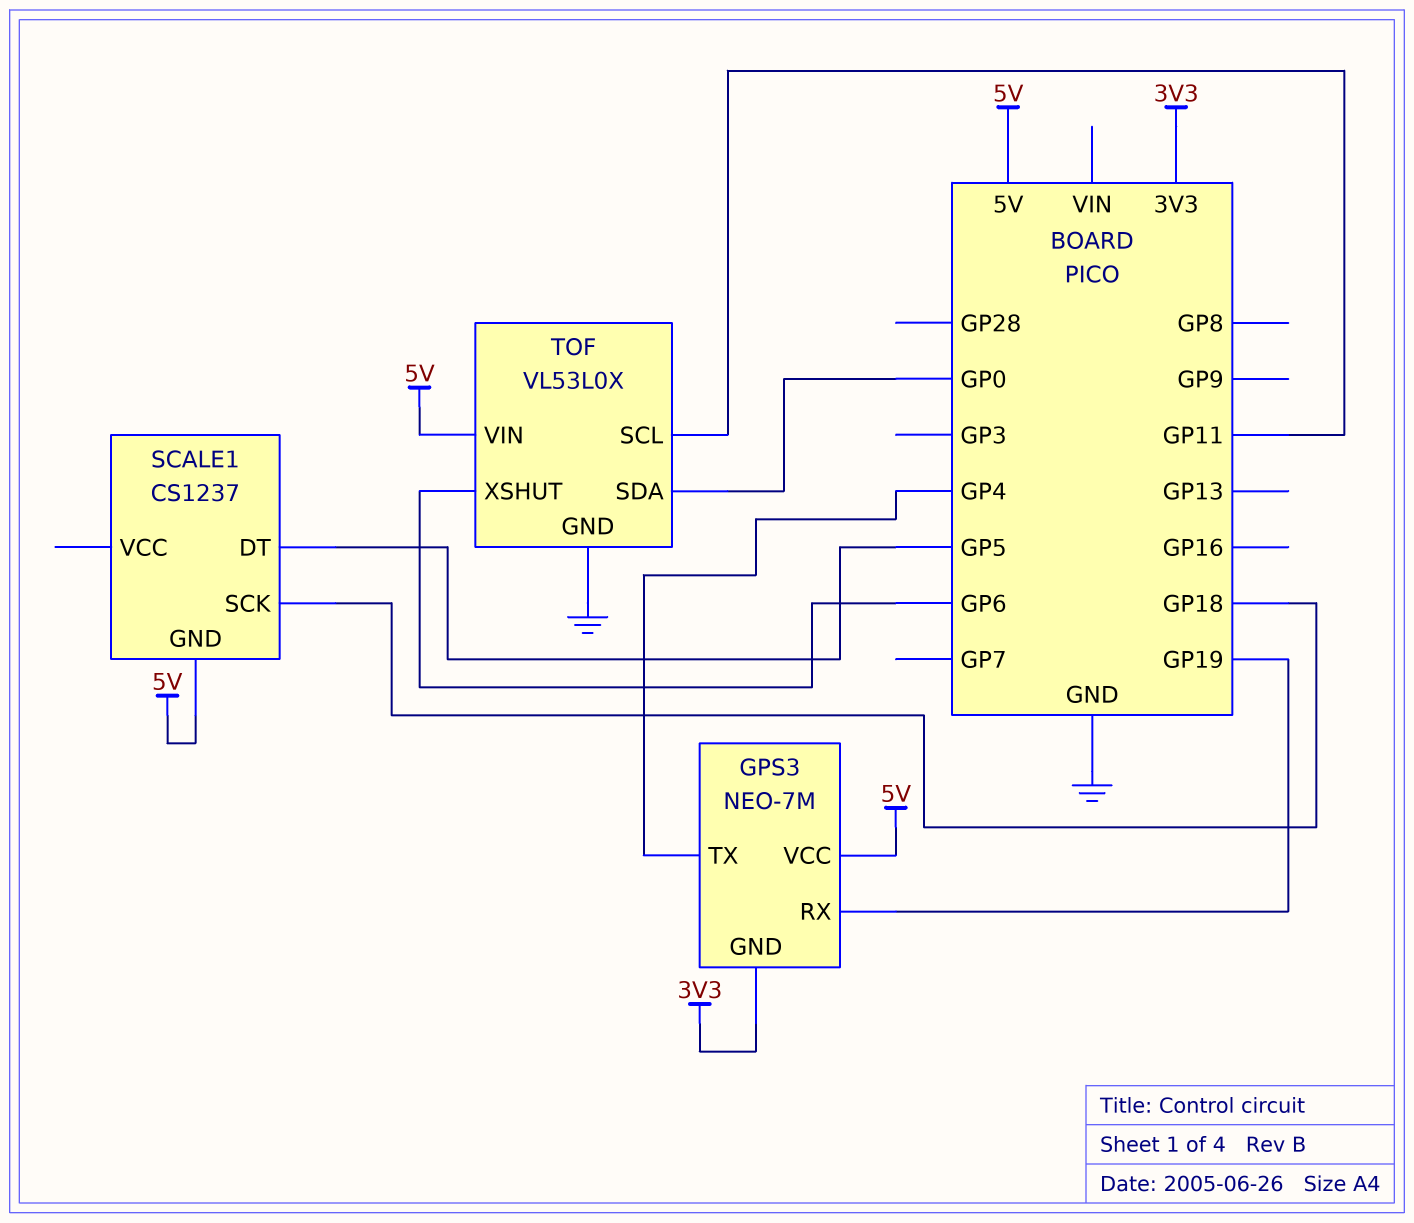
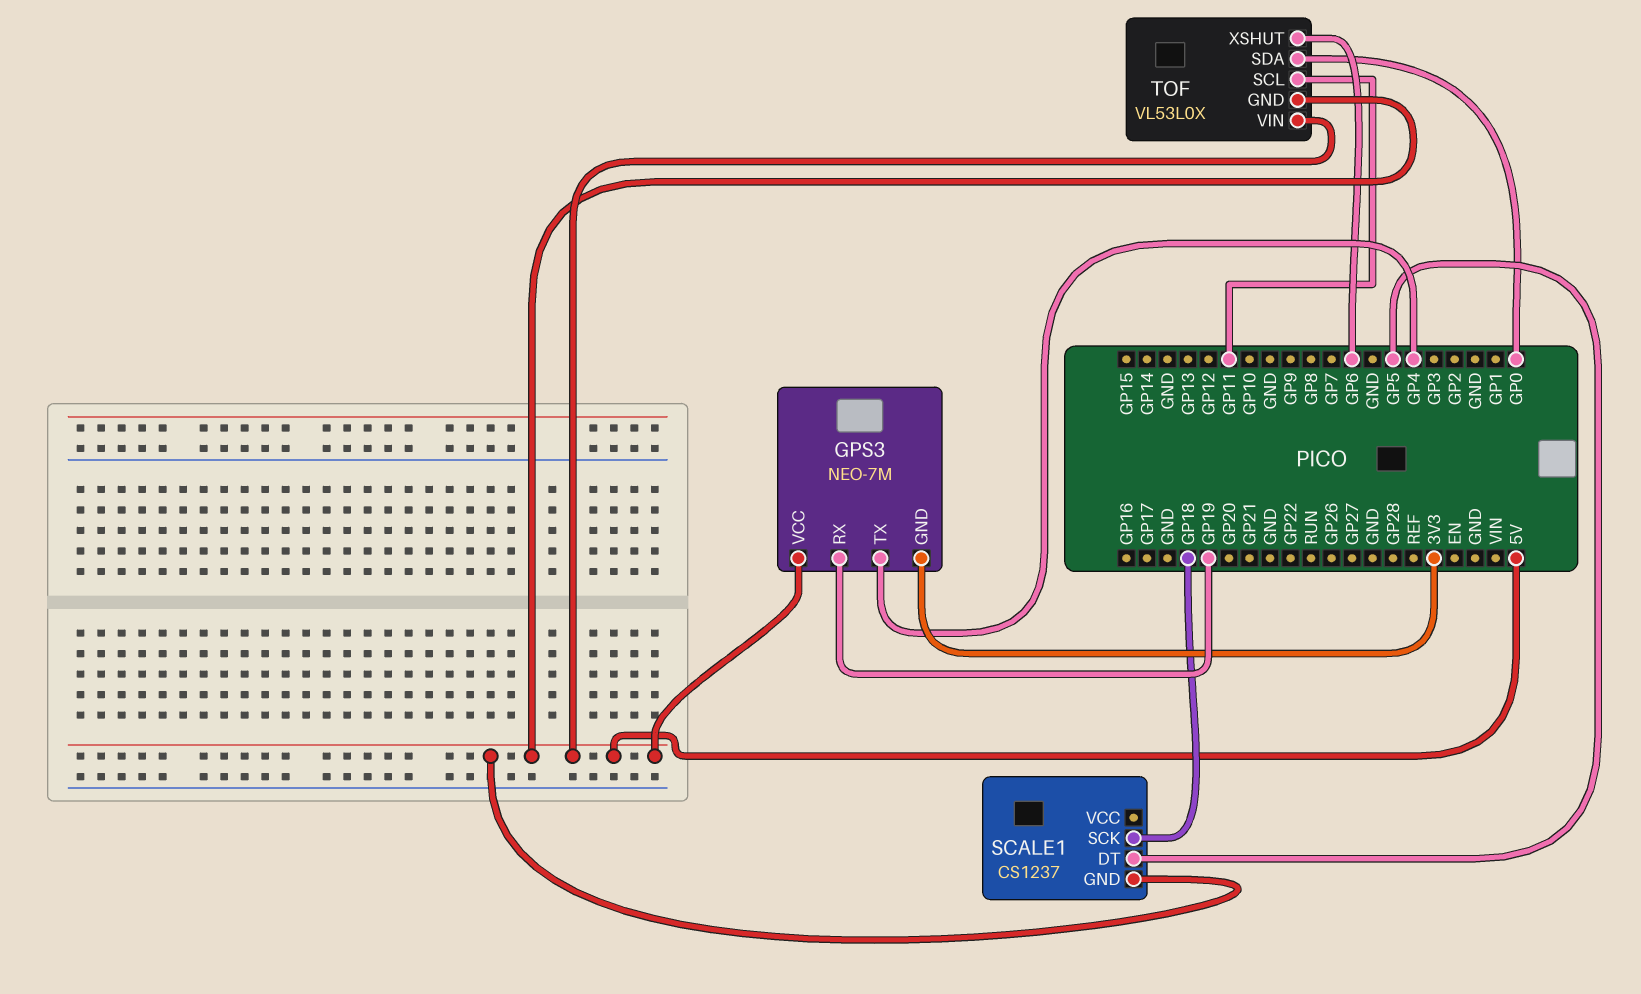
TOF pin GND: GND -> 5V

